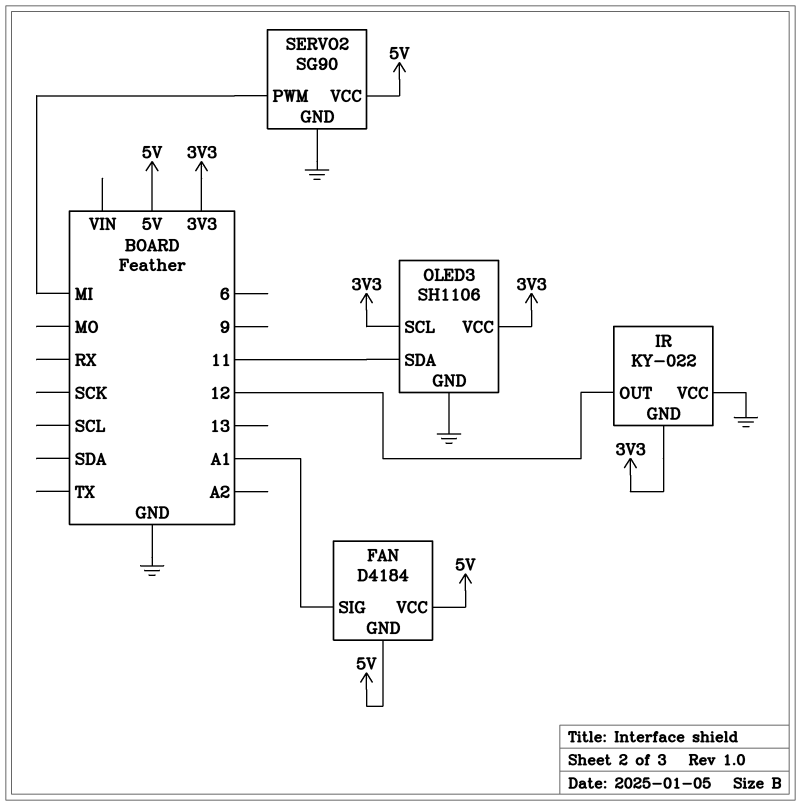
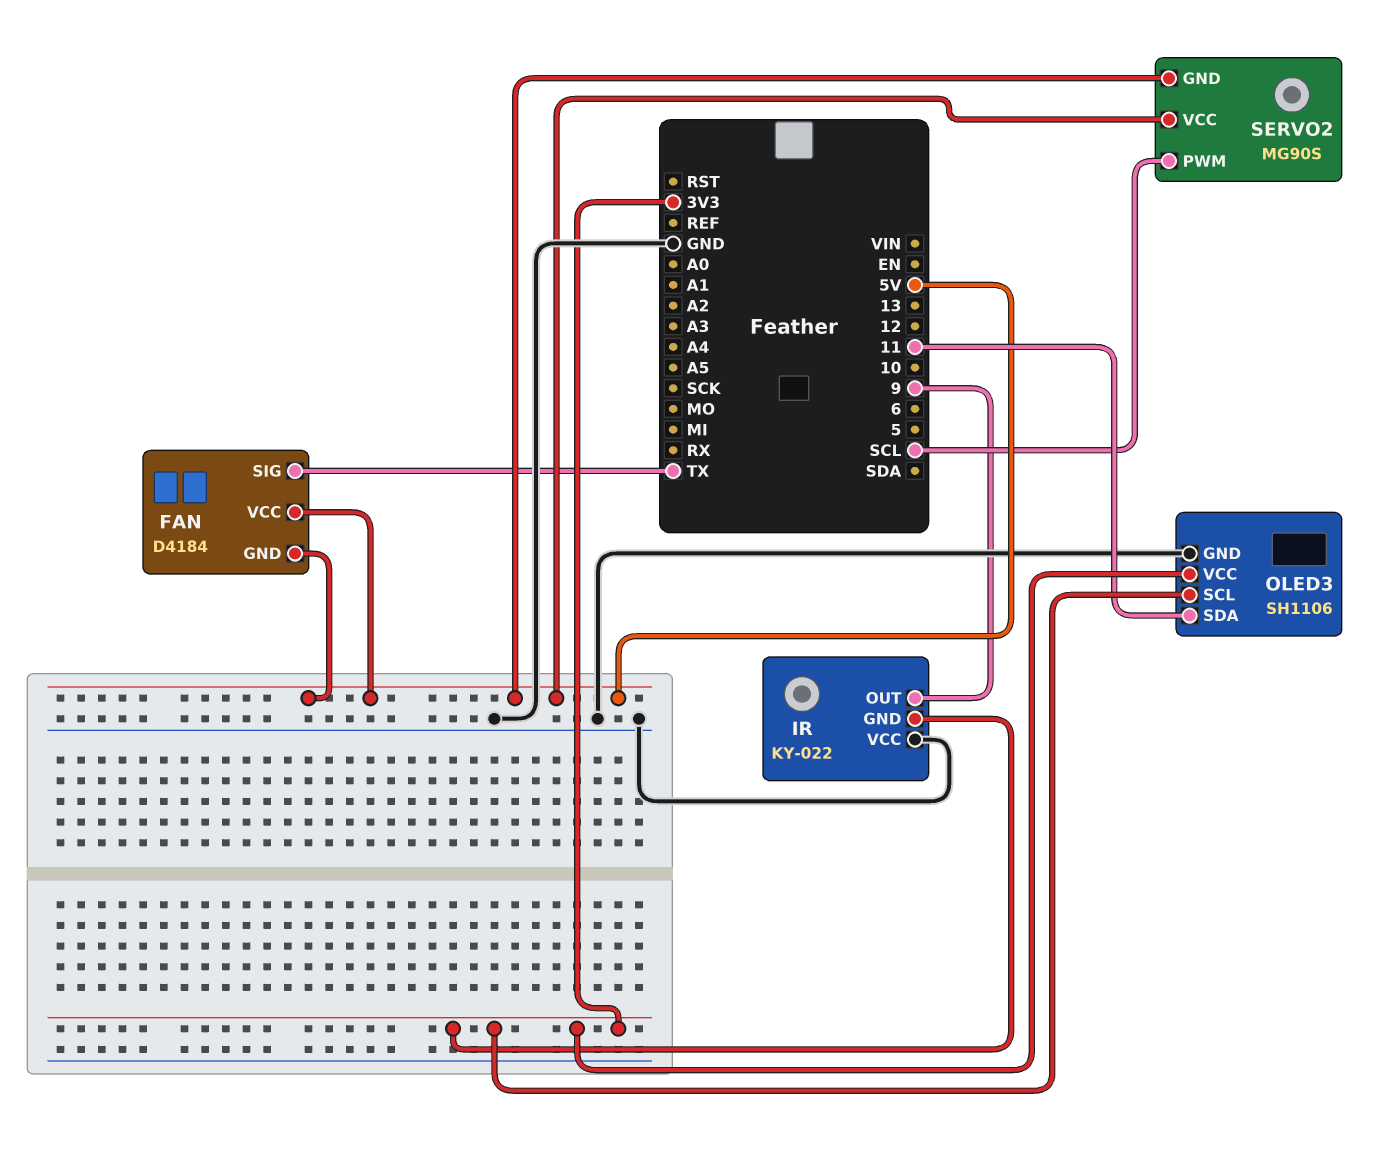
FAN pin SIG: A1 -> TX
IR pin OUT: 12 -> 9
SERVO2: SG90 -> MG90S
SERVO2 pin GND: GND -> 5V
SERVO2 pin PWM: MI -> SCL

